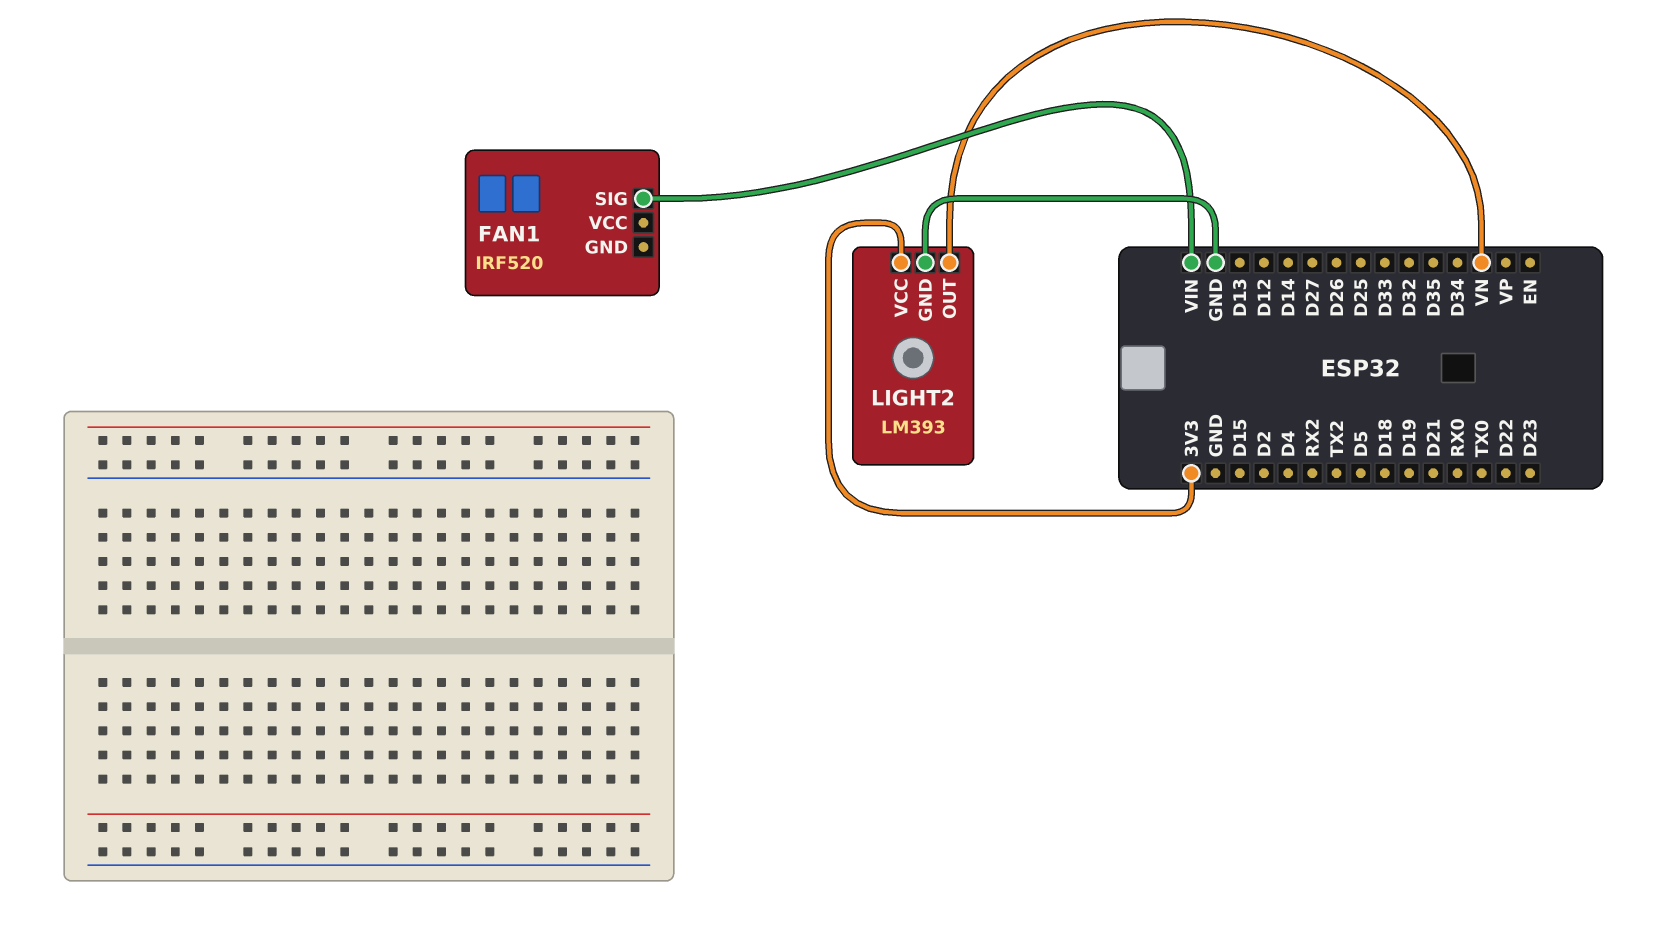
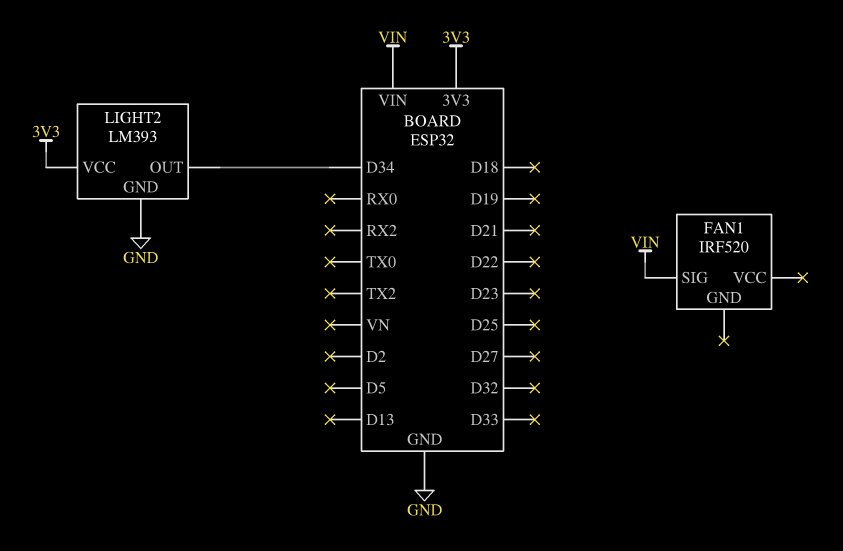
LIGHT2 pin OUT: VN -> D34

